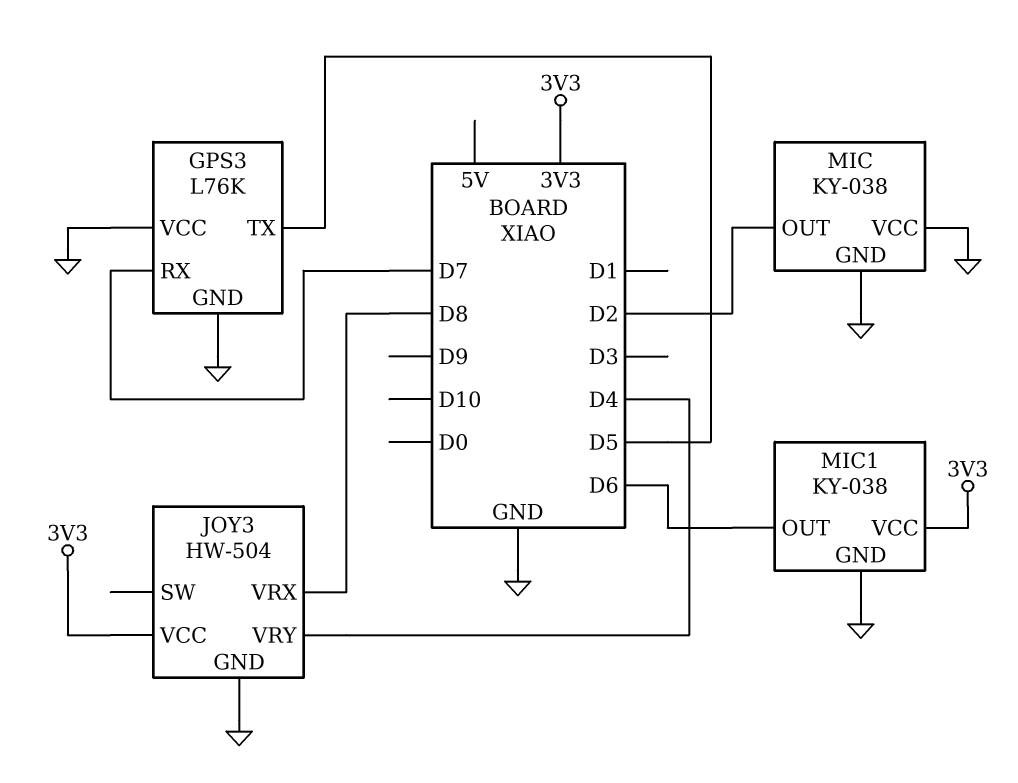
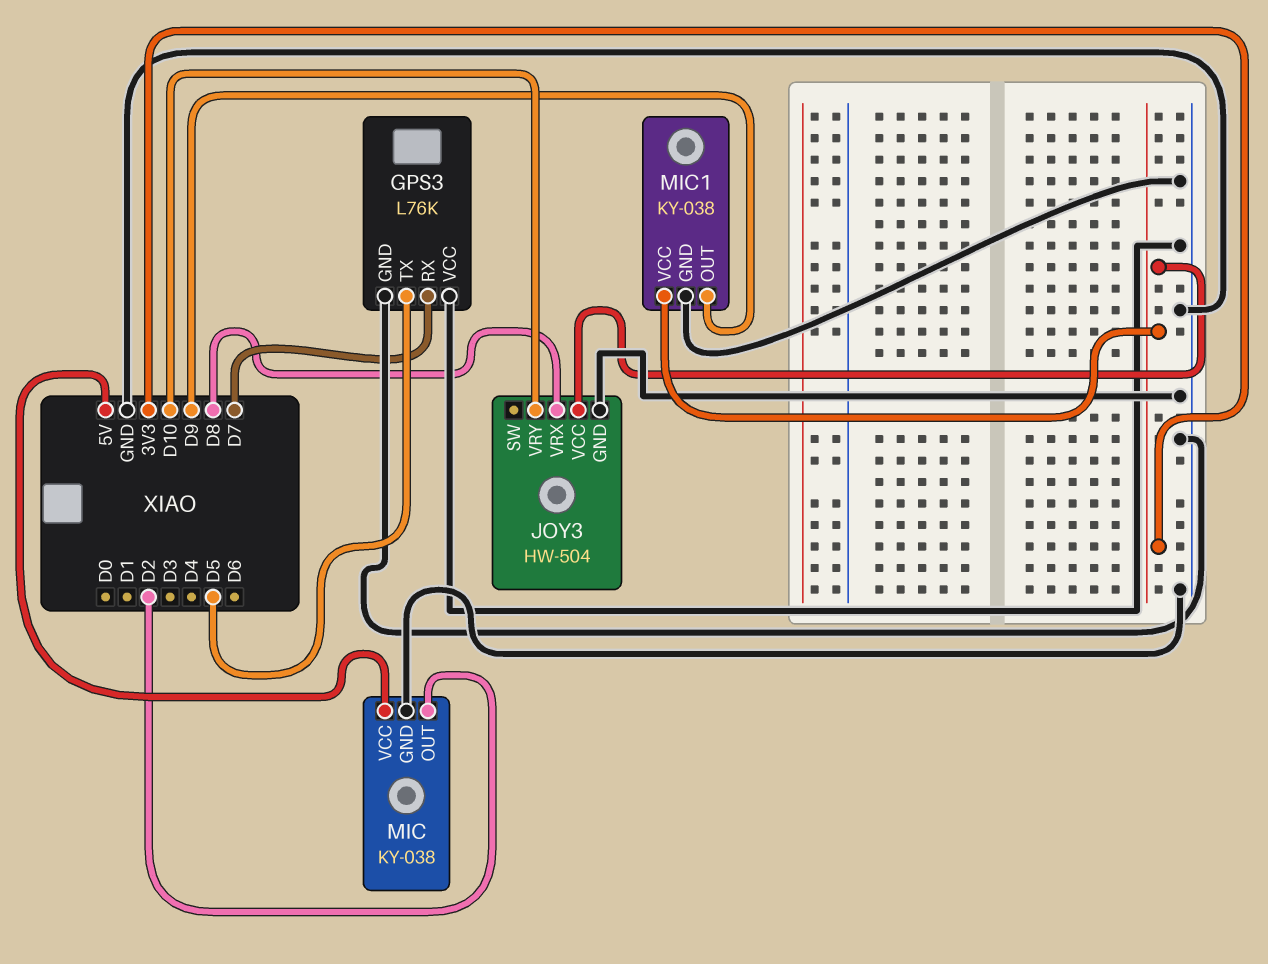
JOY3 pin VRY: D4 -> D10
MIC pin VCC: GND -> 5V
MIC1 pin OUT: D6 -> D9

